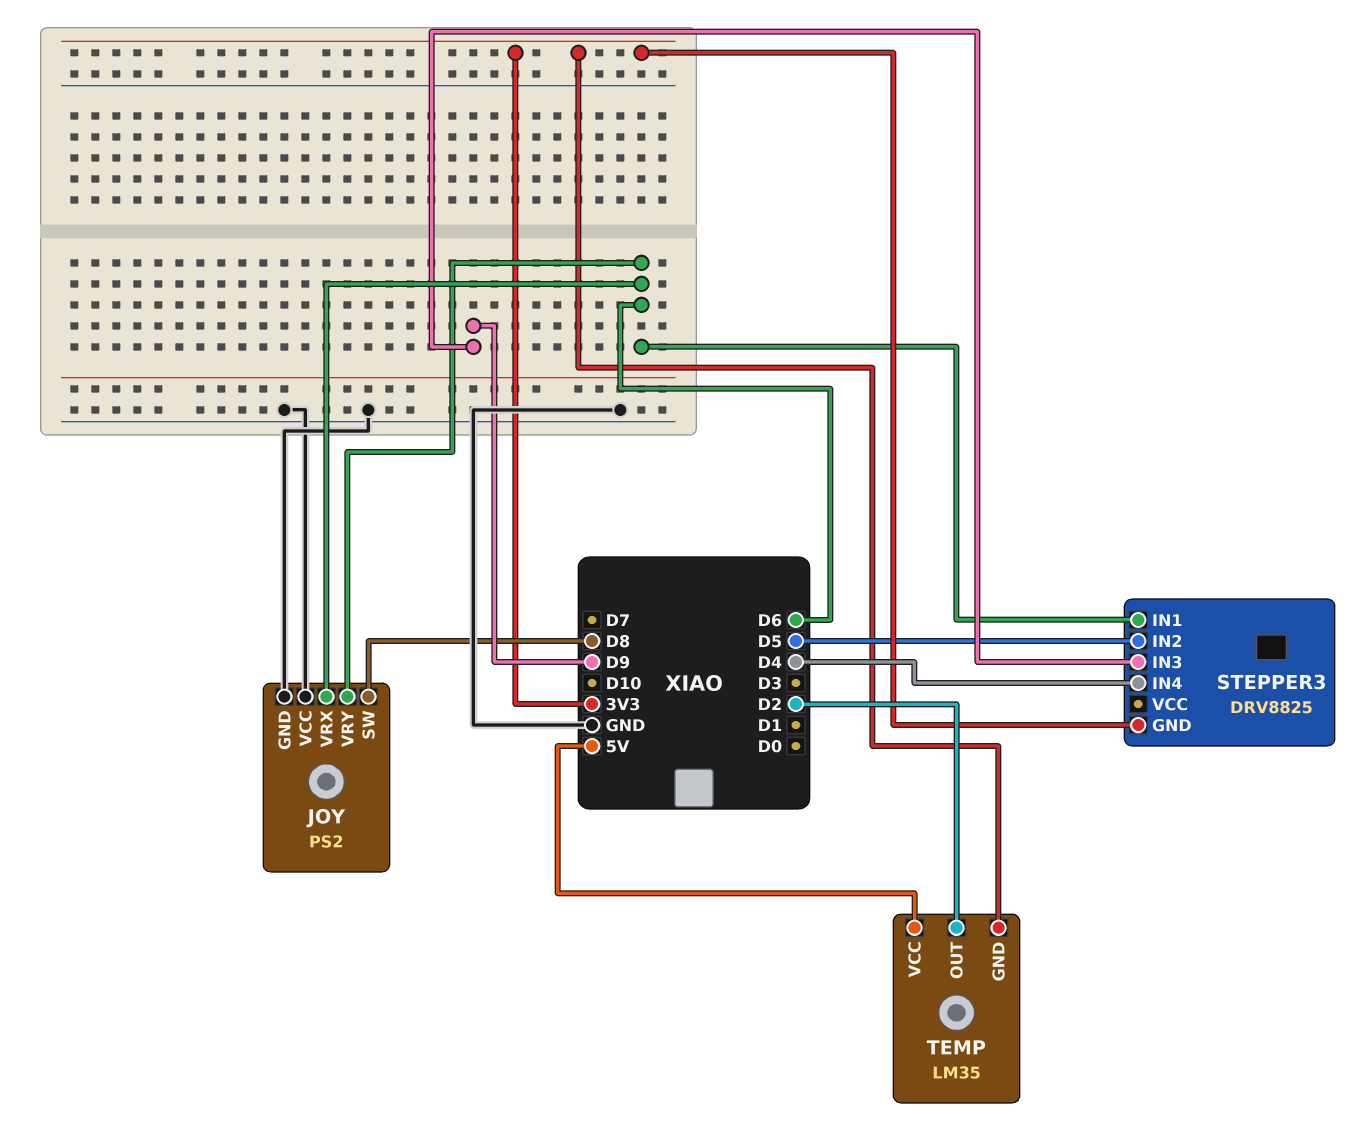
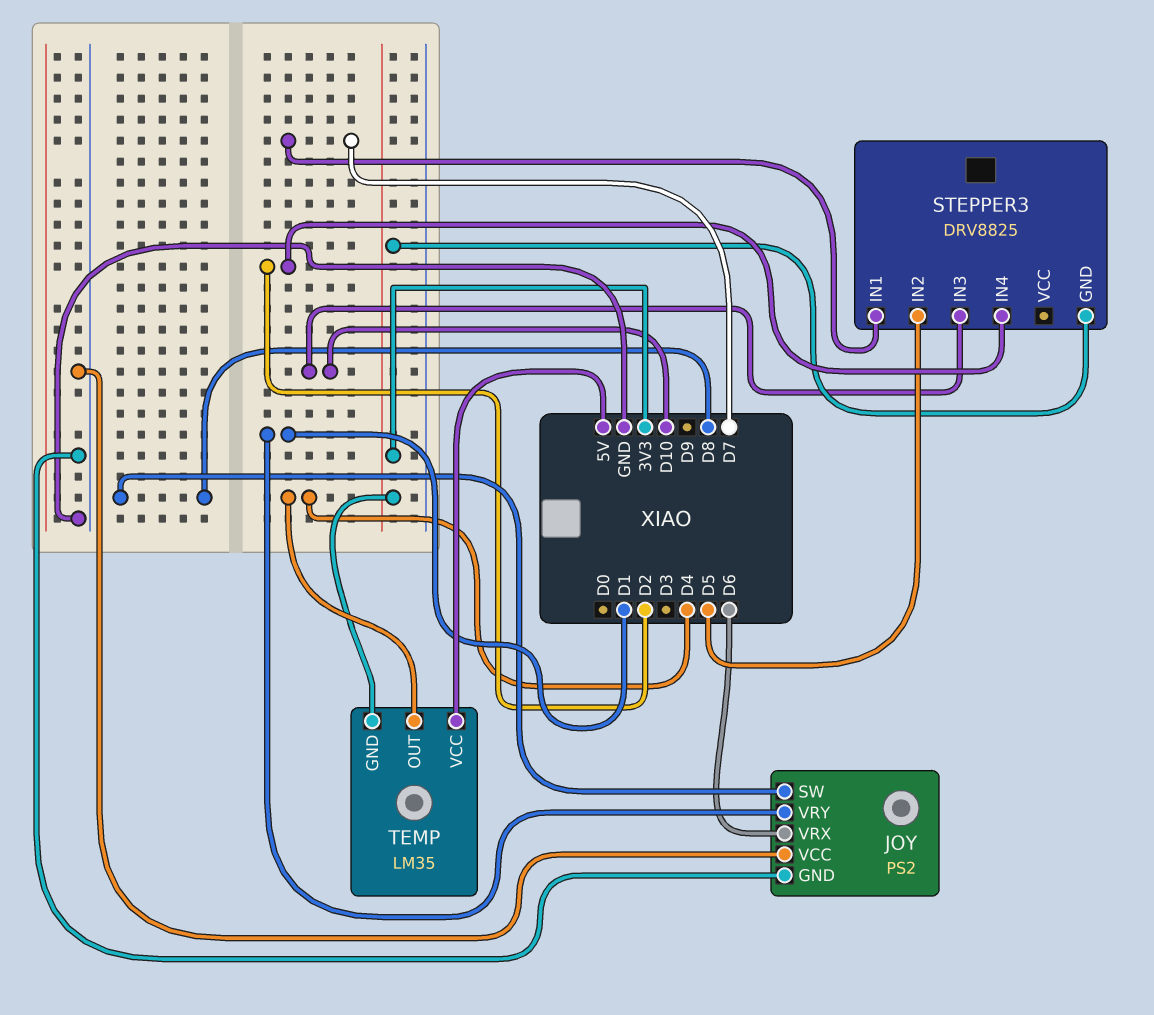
JOY pin VRY: D6 -> D1
STEPPER3 pin IN1: D6 -> D7
STEPPER3 pin IN3: D9 -> D10
STEPPER3 pin IN4: D4 -> D2
TEMP pin OUT: D2 -> D4

